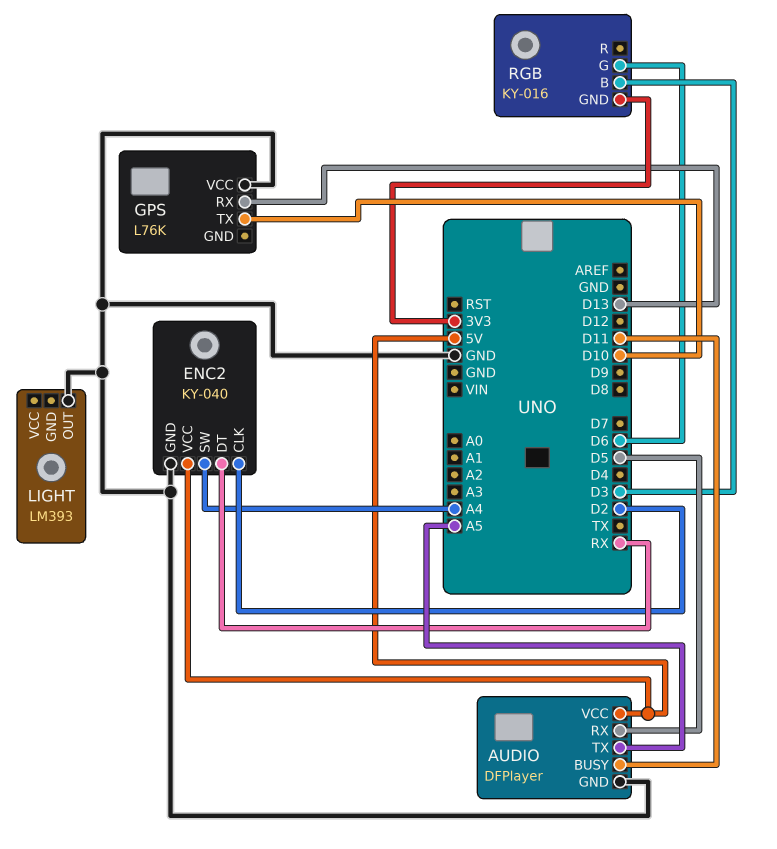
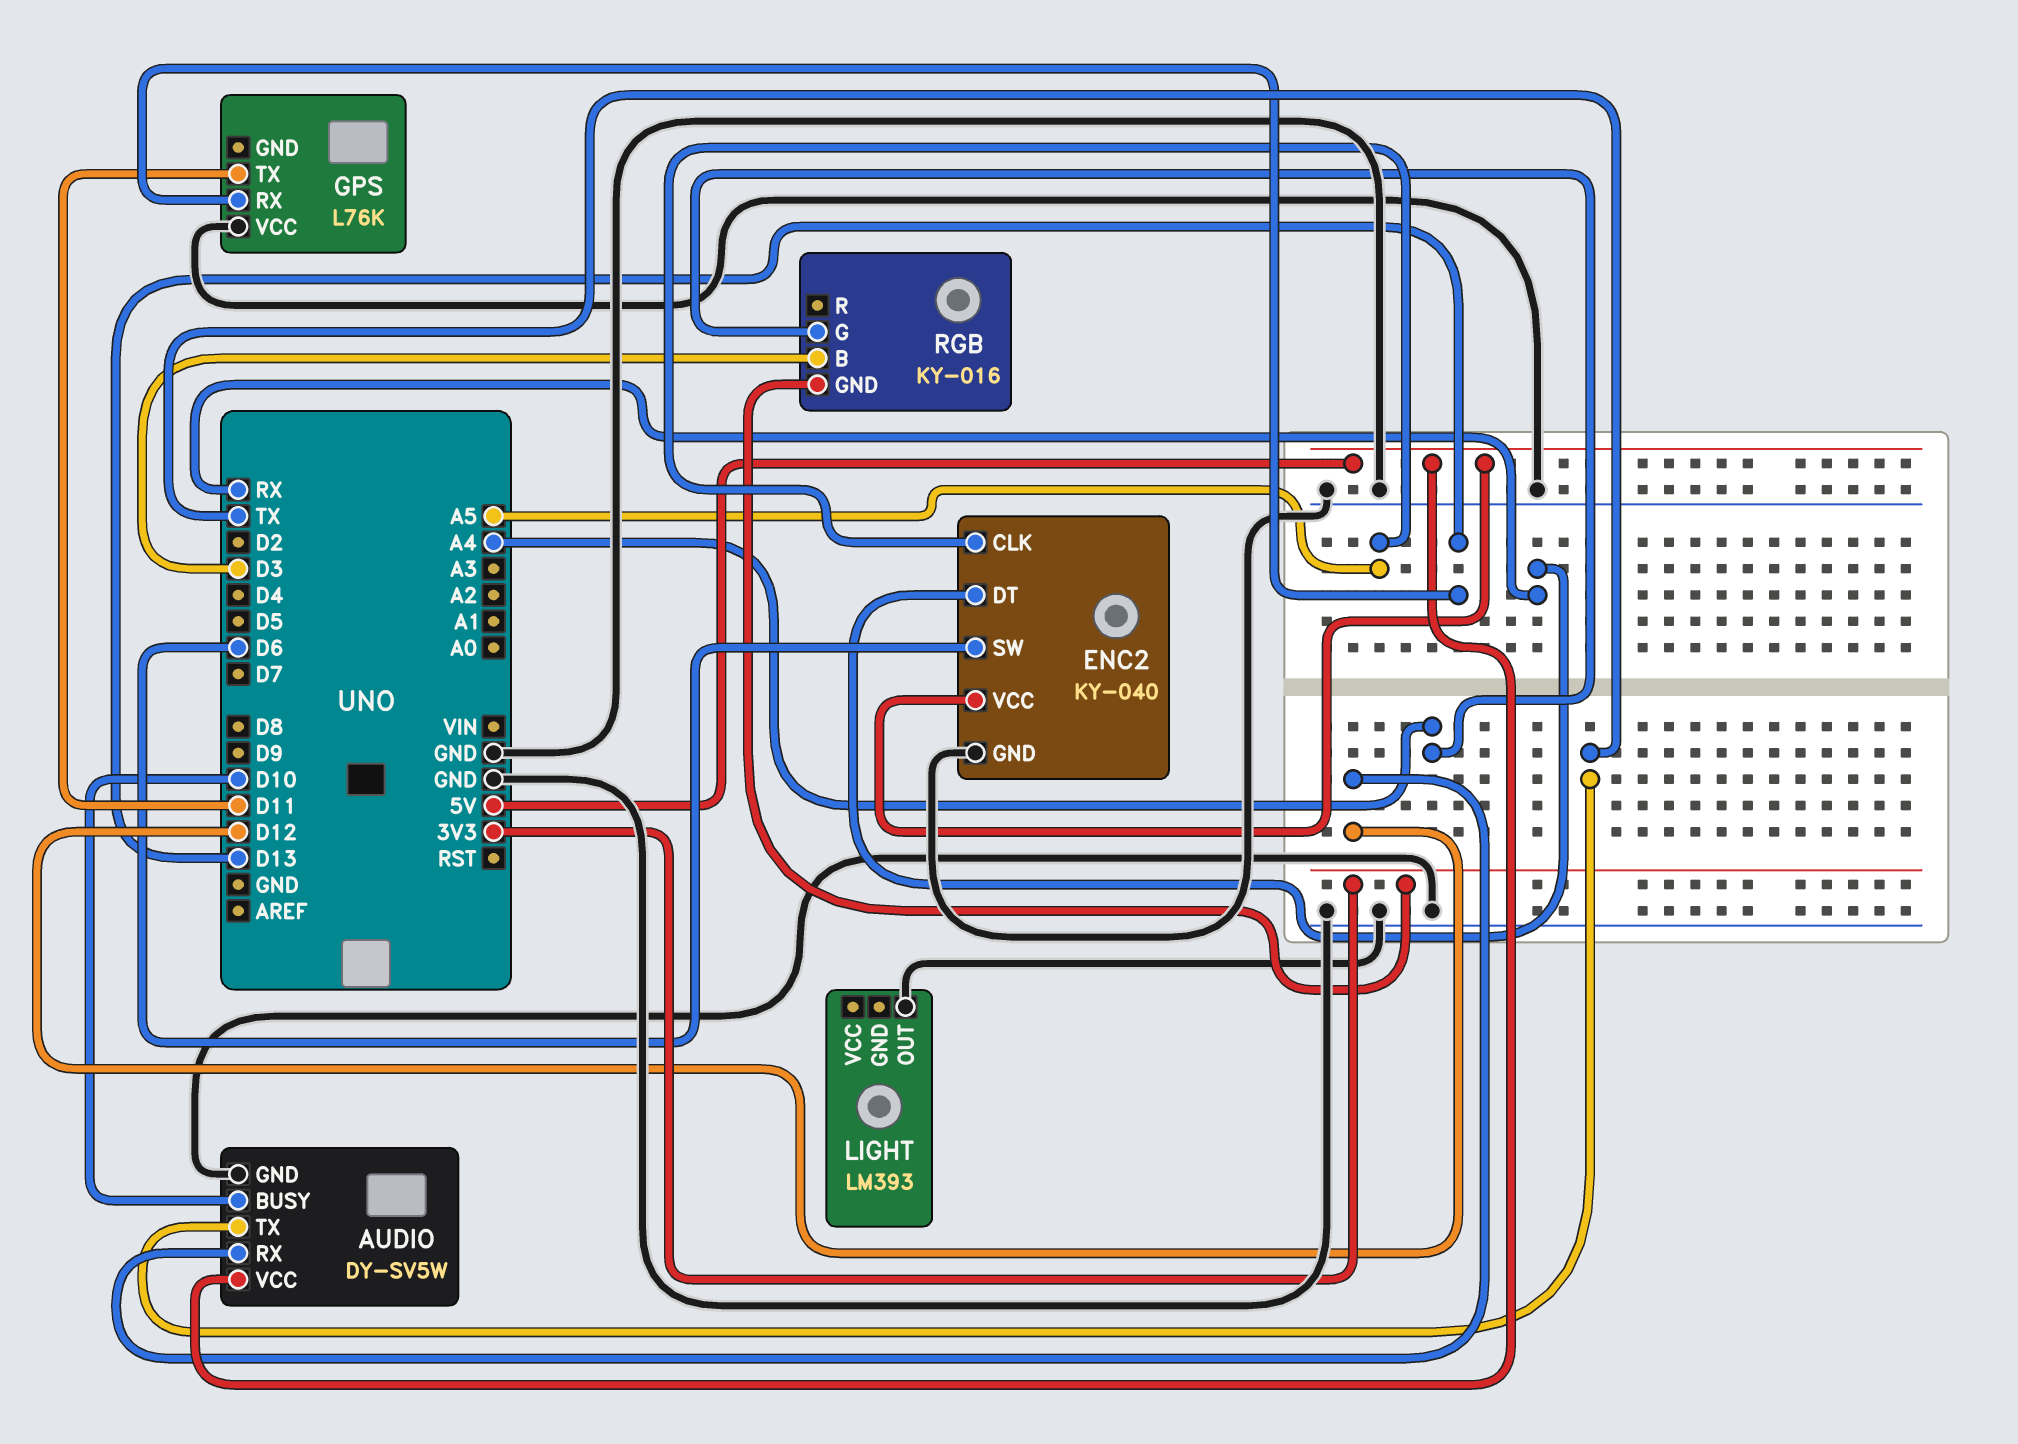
AUDIO: DFPlayer -> DY-SV5W
AUDIO pin BUSY: D11 -> D10
AUDIO pin RX: D5 -> D12
AUDIO pin TX: A5 -> TX
ENC2 pin CLK: D2 -> A5
ENC2 pin SW: A4 -> D6
GPS pin TX: D10 -> D11
RGB pin G: D6 -> A4

